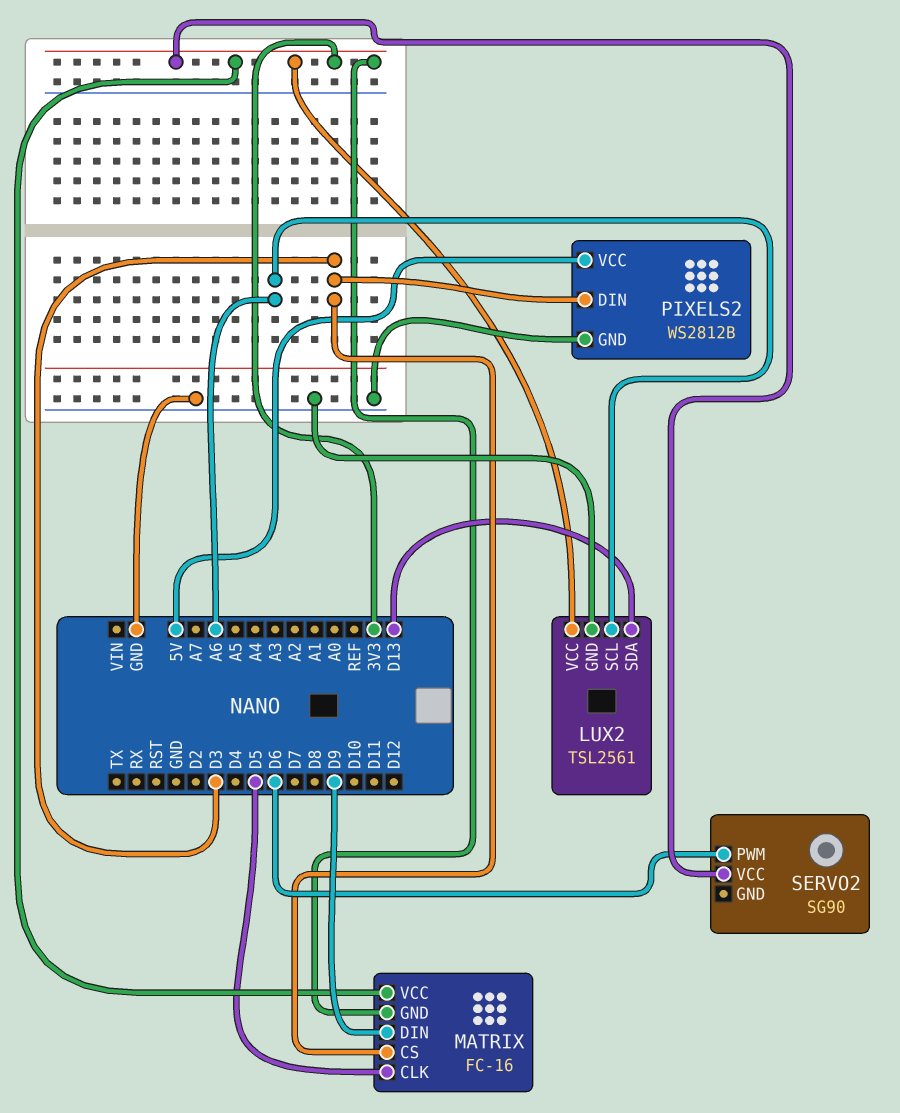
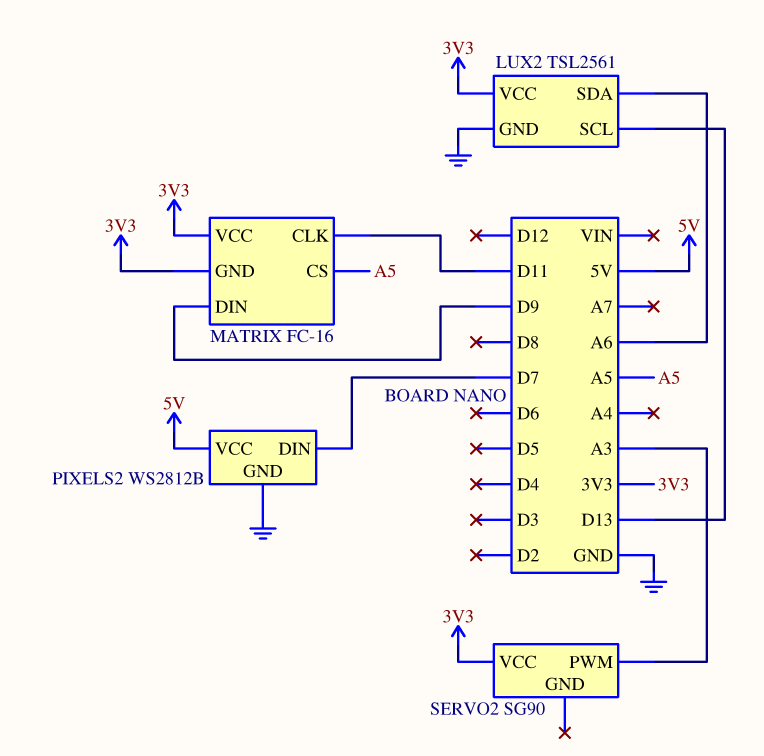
LUX2 pin SCL: A6 -> D13
LUX2 pin SDA: D13 -> A6
MATRIX pin CLK: D5 -> D11
MATRIX pin CS: D3 -> A5
PIXELS2 pin DIN: D3 -> D7
SERVO2 pin PWM: D6 -> A3

